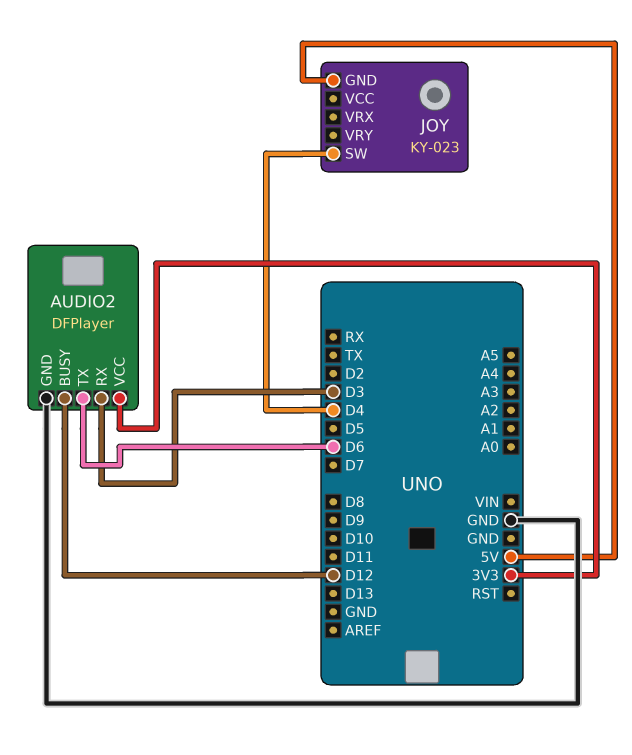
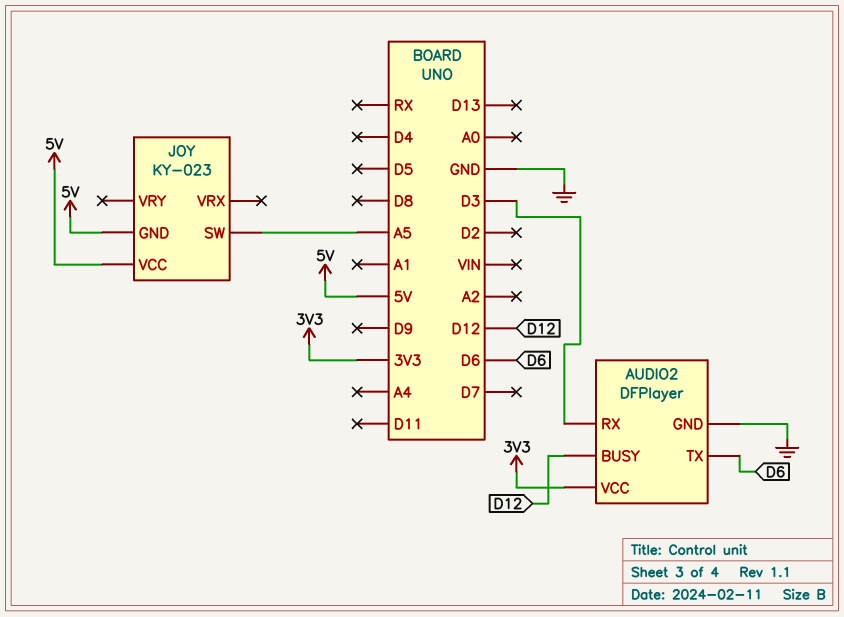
JOY pin SW: D4 -> A5
JOY pin VCC: none -> 5V

